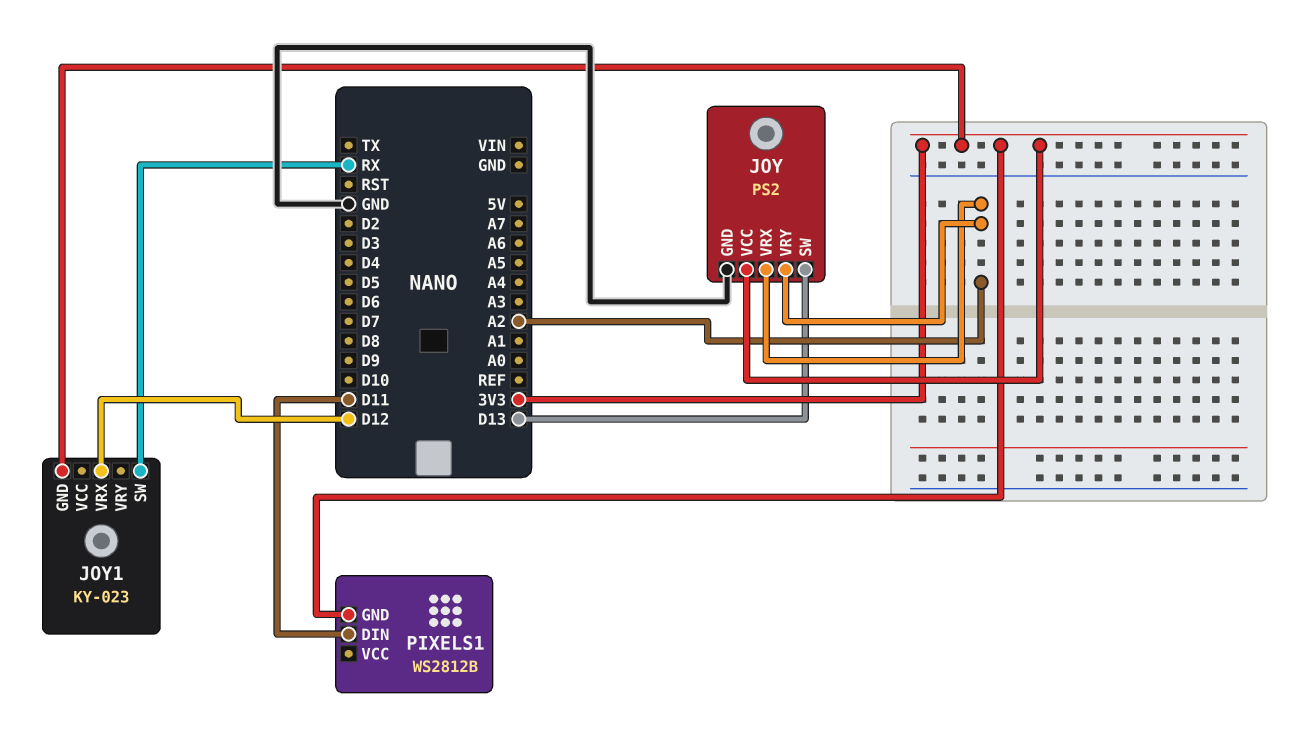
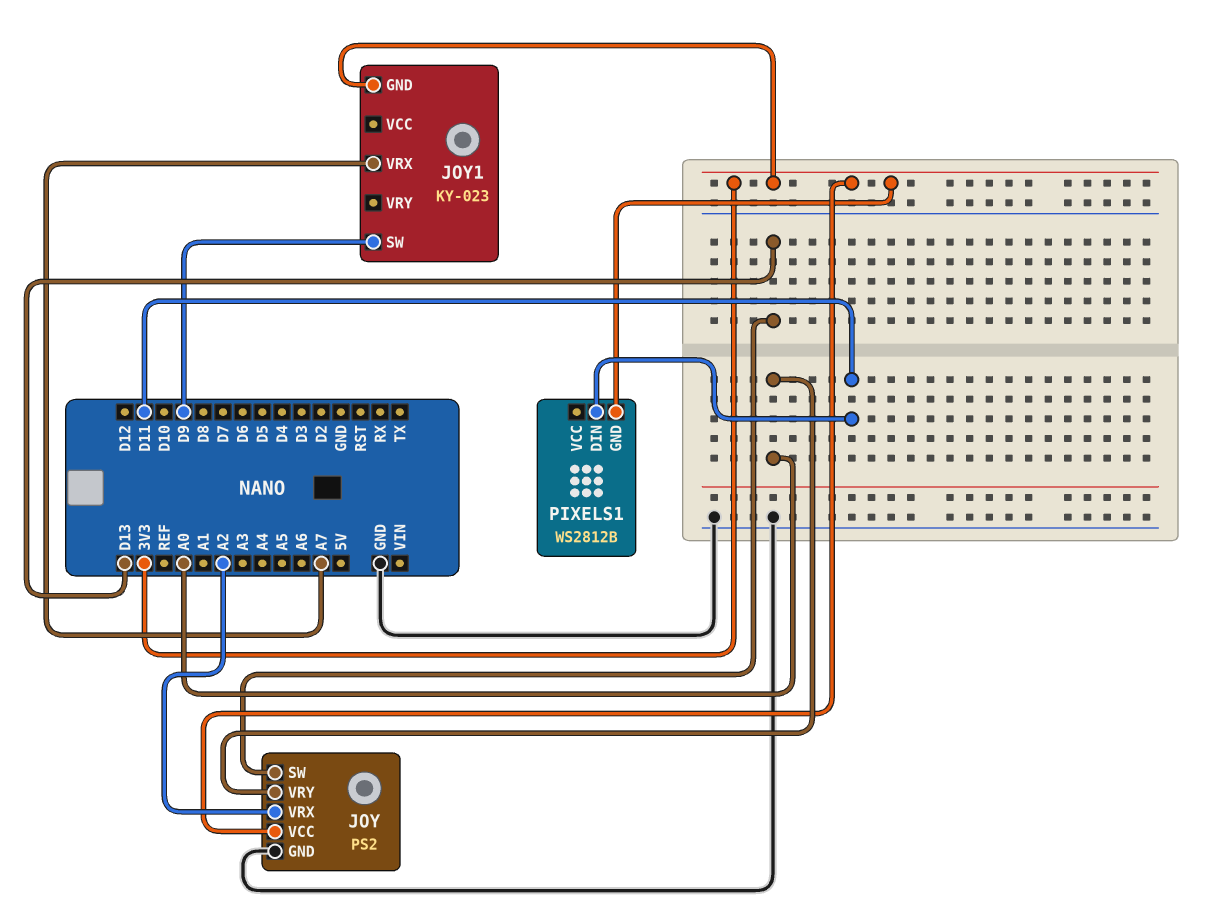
JOY pin VRY: A2 -> A0
JOY1 pin SW: RX -> D9
JOY1 pin VRX: D12 -> A7

